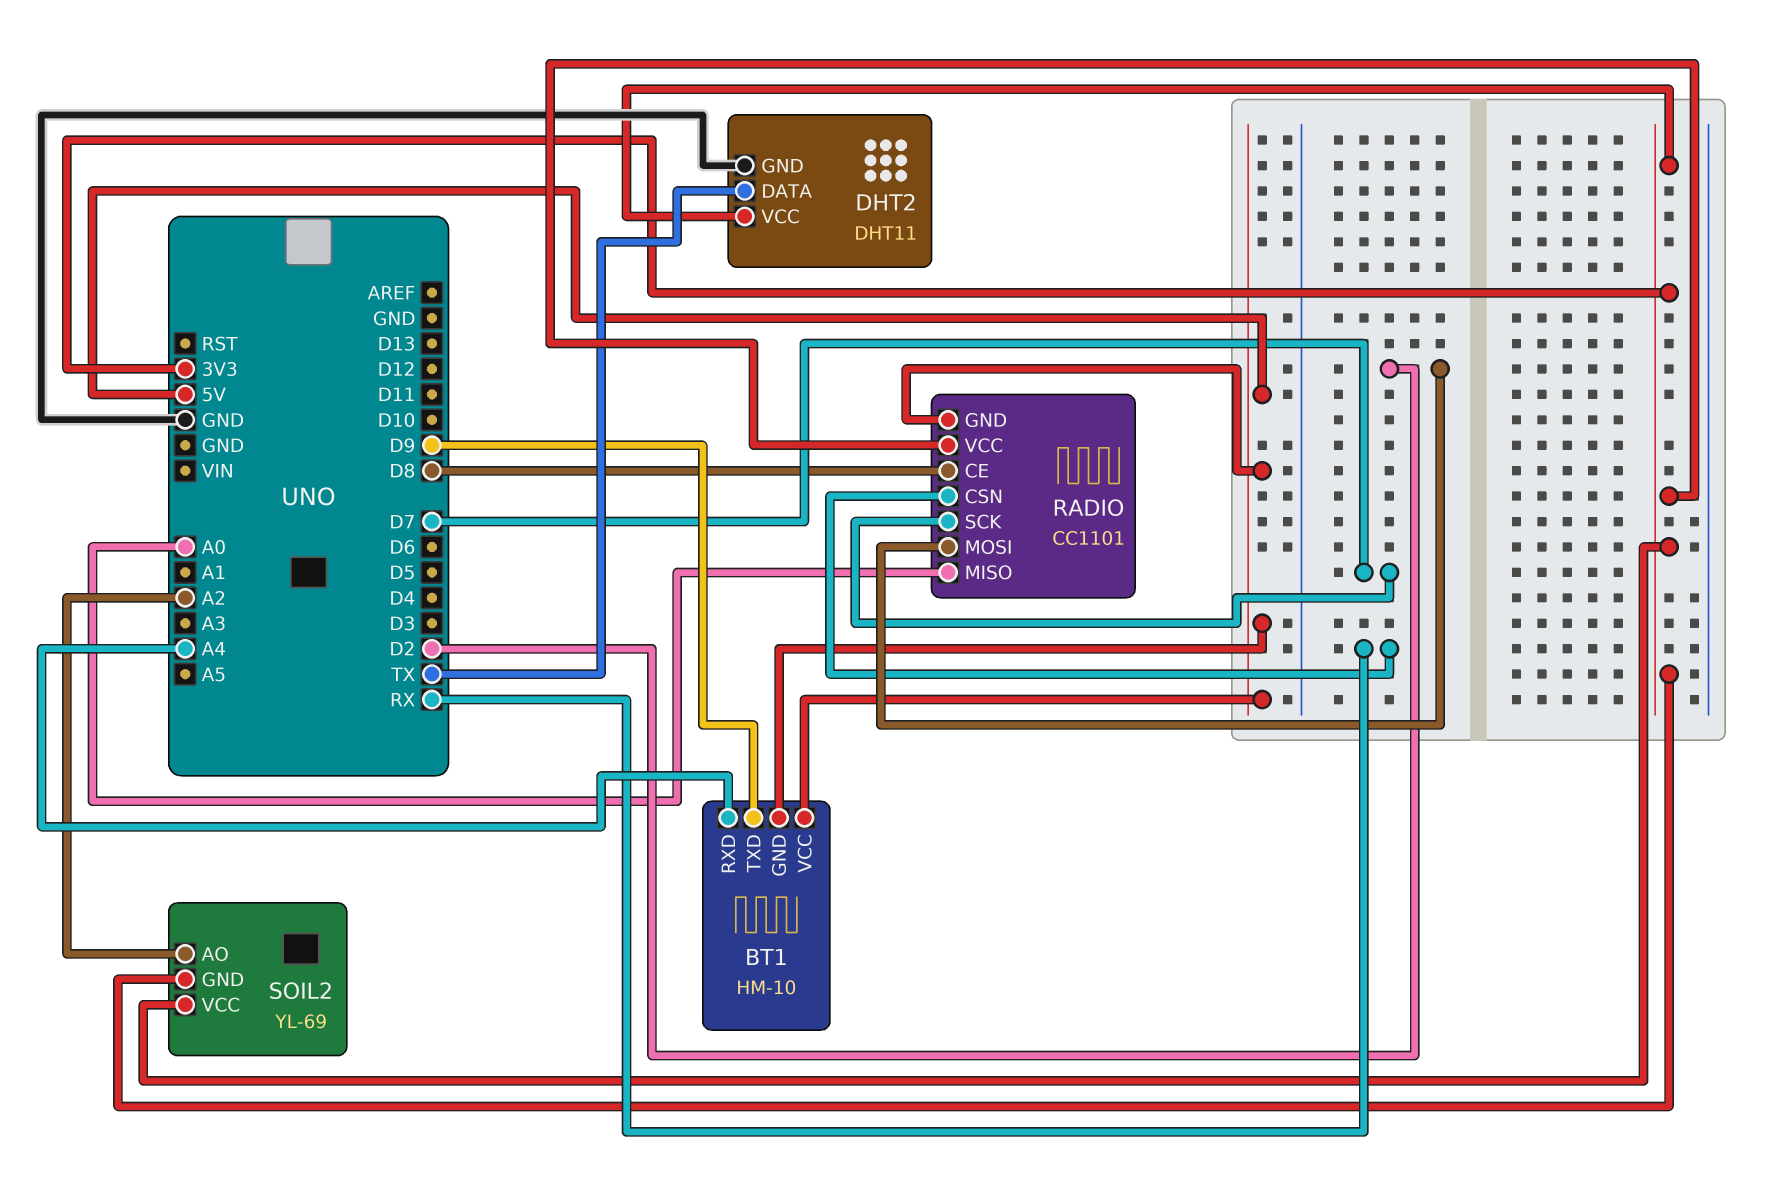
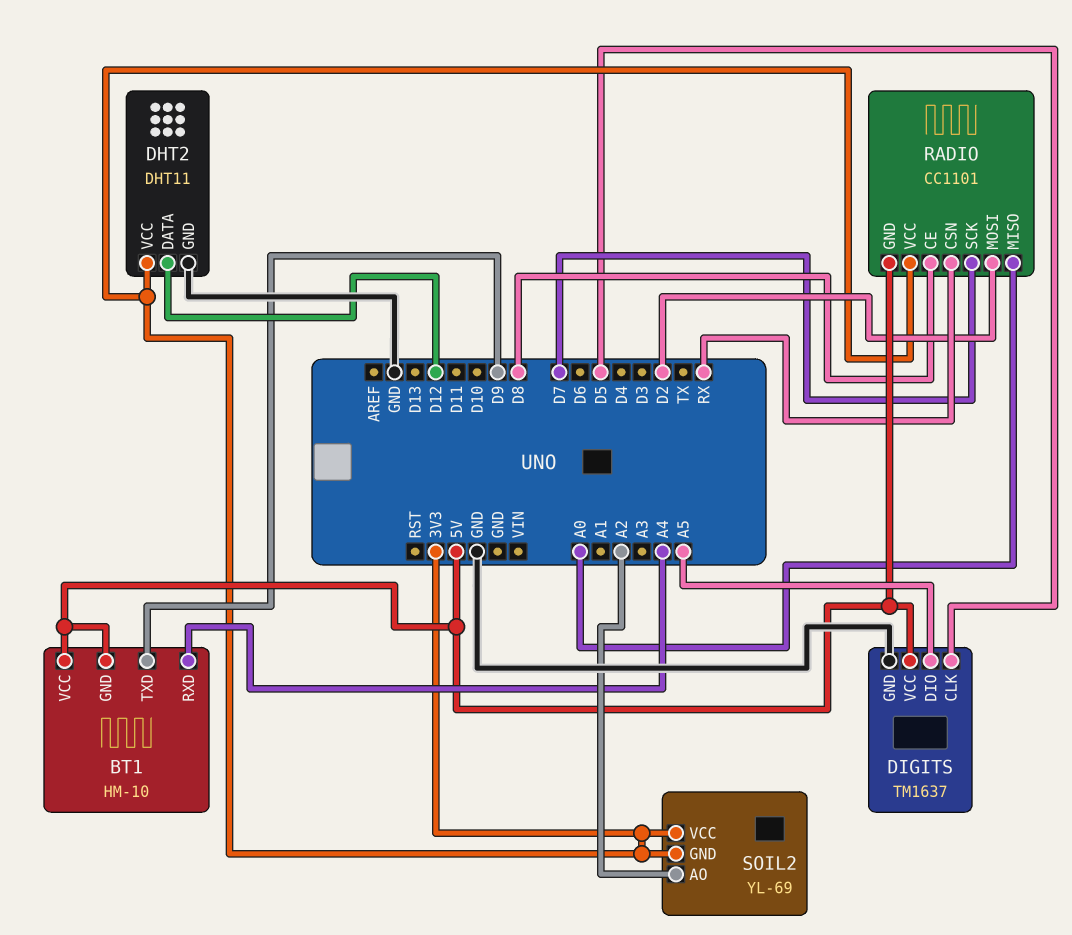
DHT2 pin DATA: TX -> D12
DIGITS: none -> TM1637
DIGITS pin CLK: none -> D5
DIGITS pin DIO: none -> A5
DIGITS pin GND: none -> GND
DIGITS pin VCC: none -> 5V

